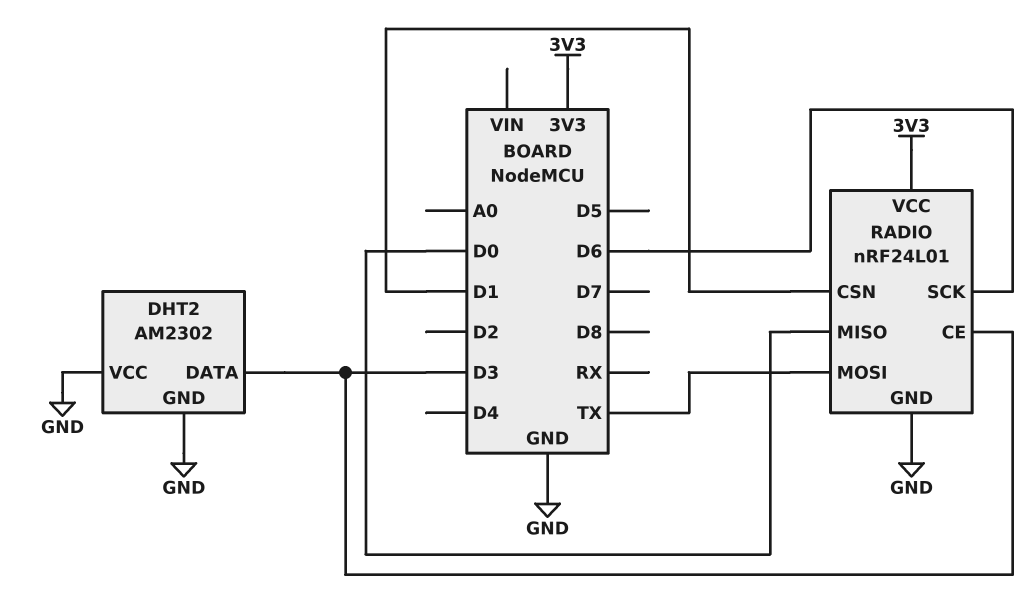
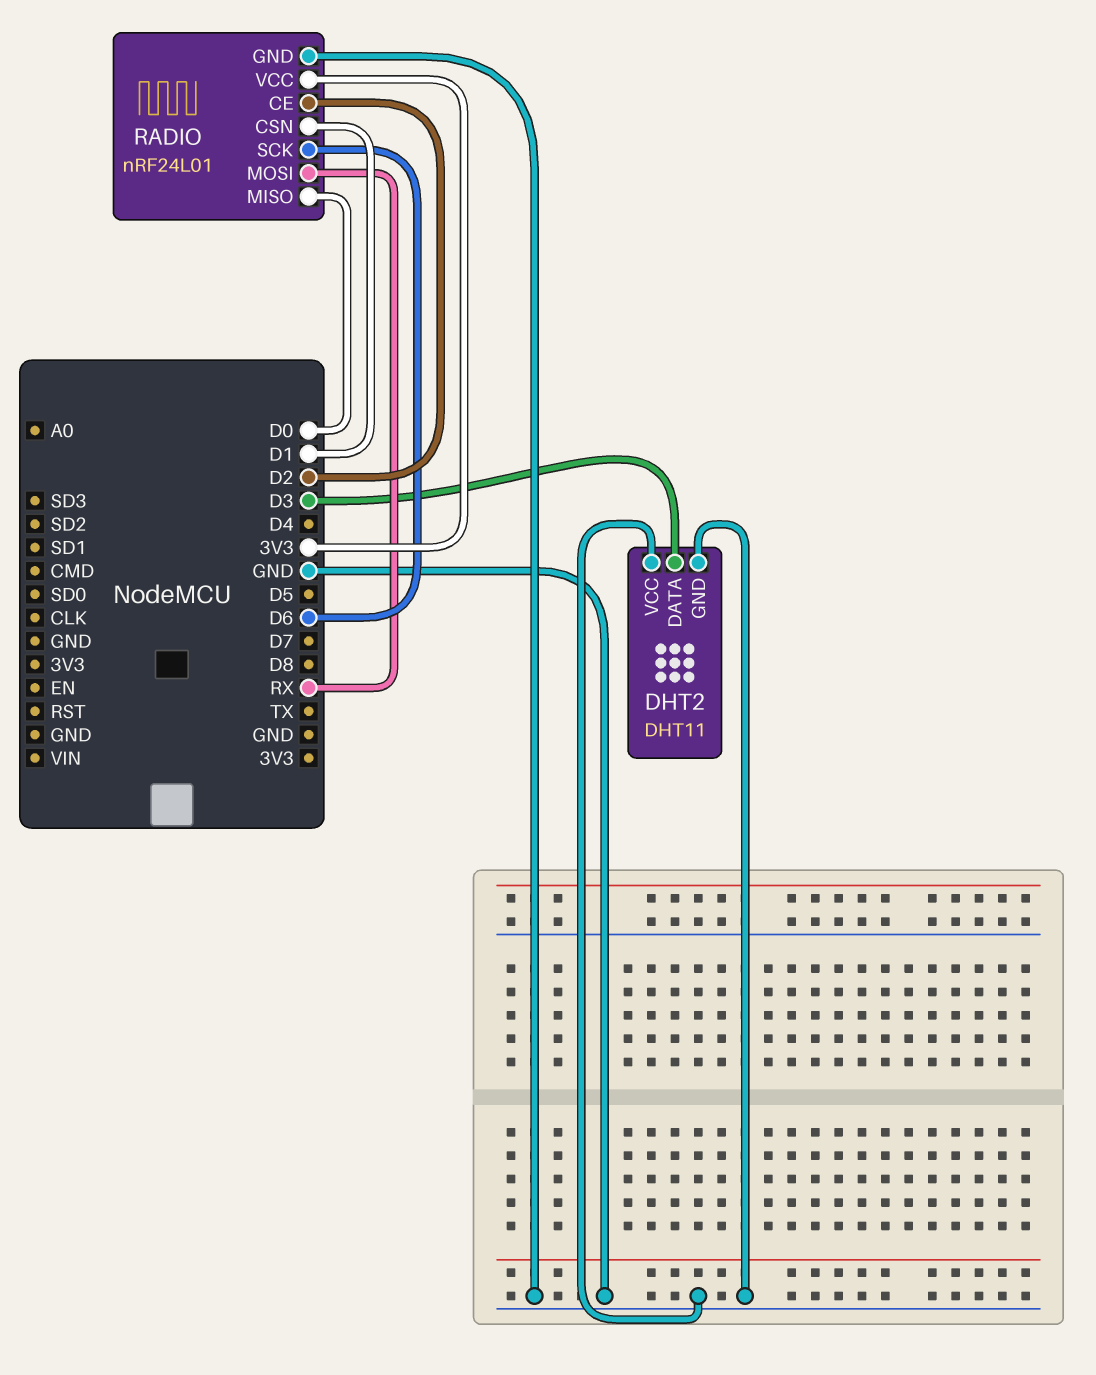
DHT2: AM2302 -> DHT11
RADIO pin CE: D3 -> D2
RADIO pin MOSI: TX -> RX

